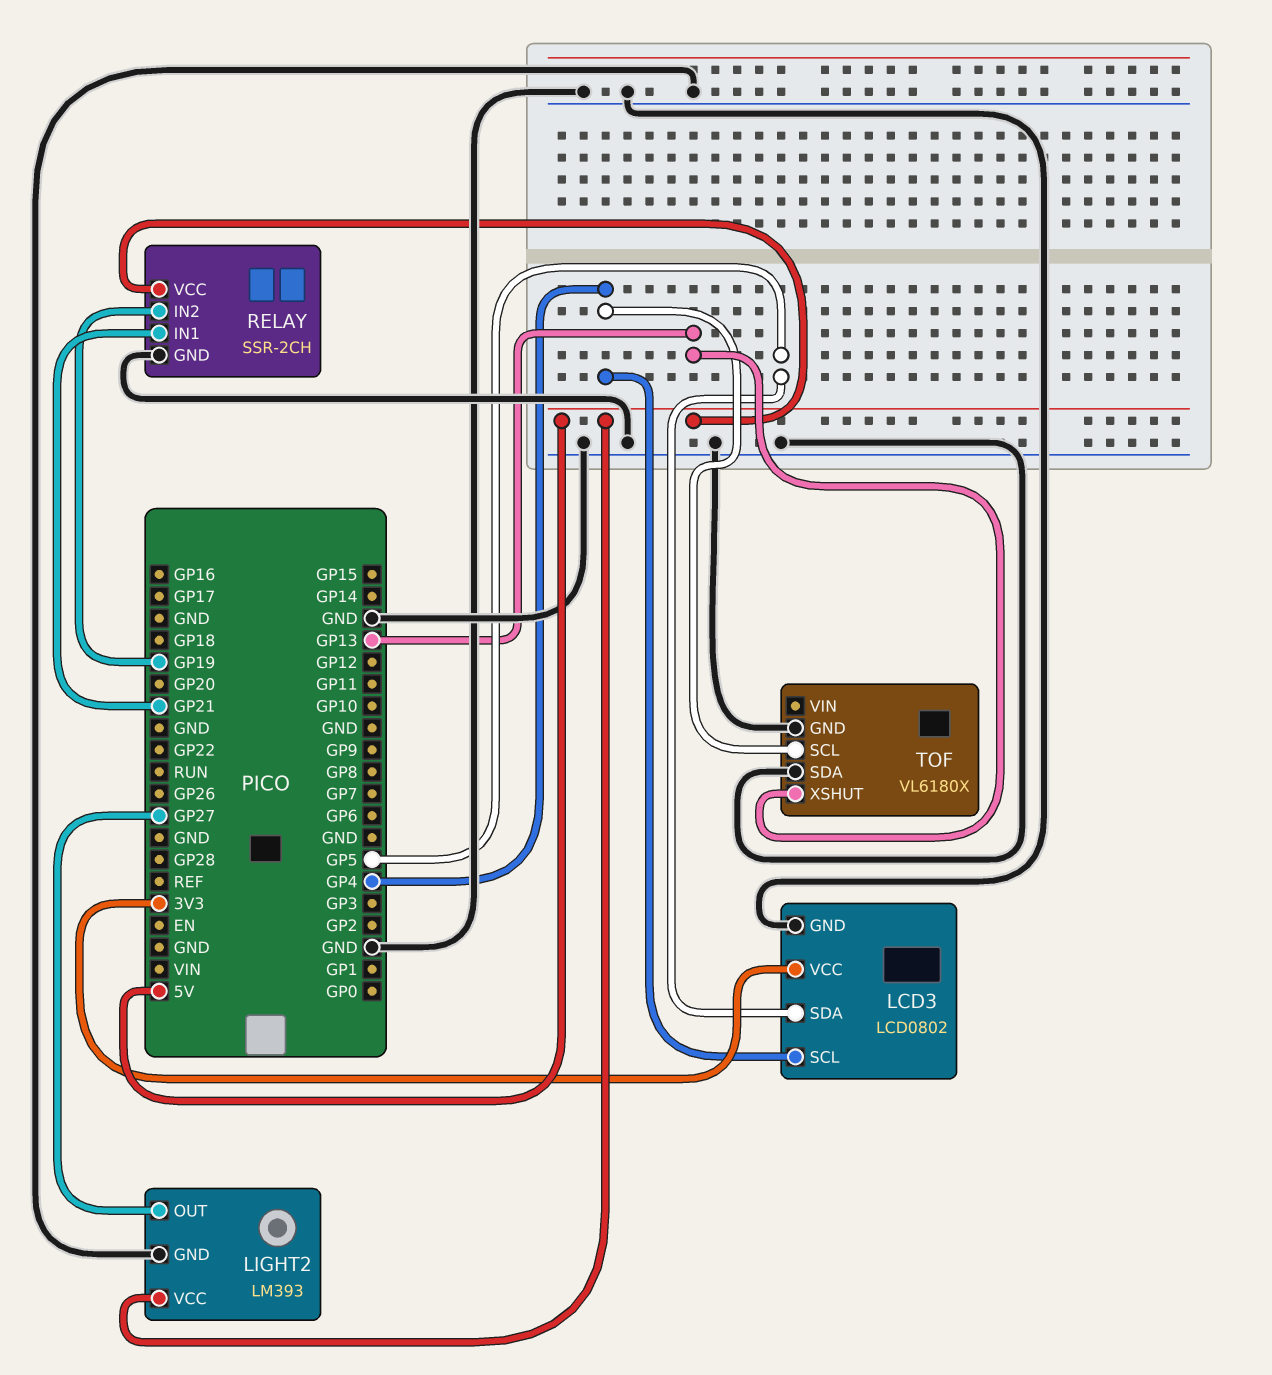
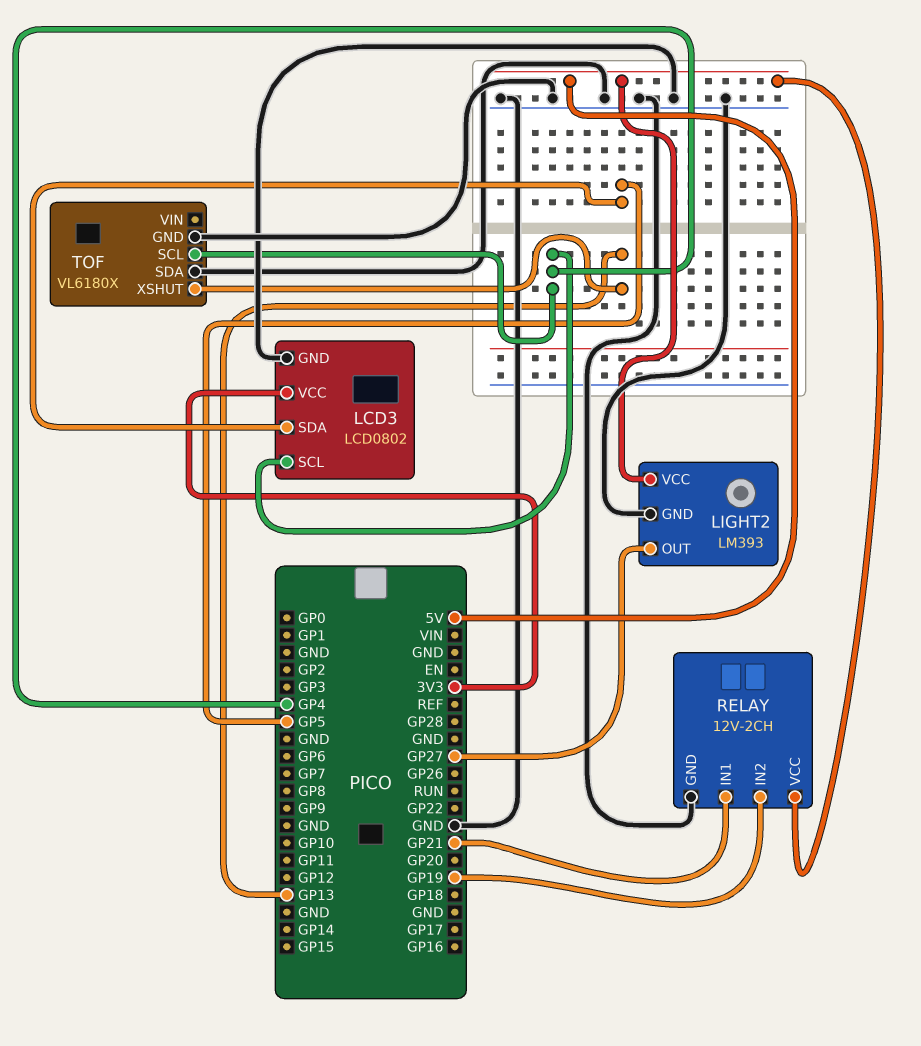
RELAY: SSR-2CH -> 12V-2CH

